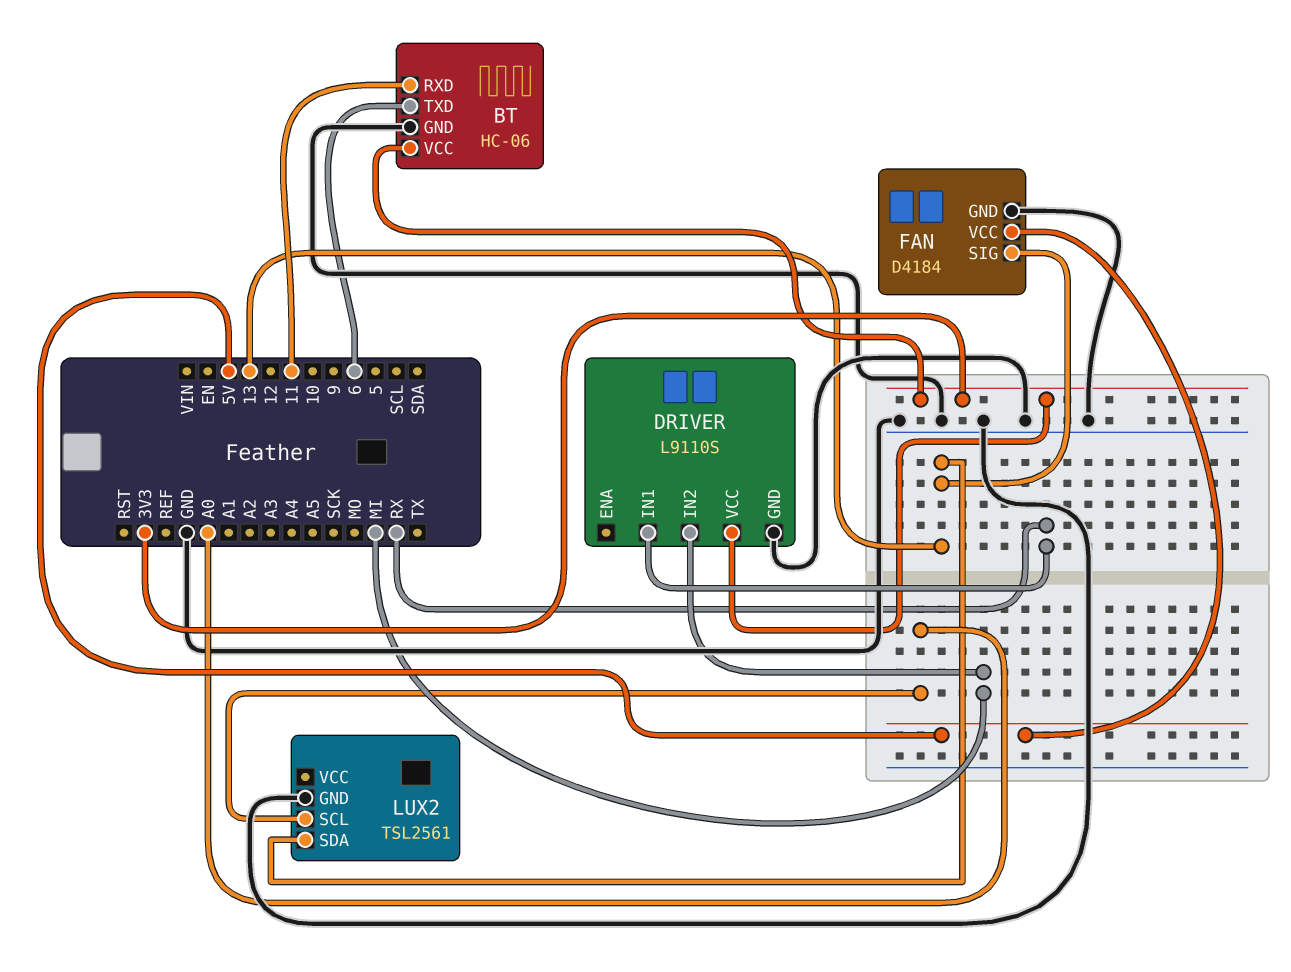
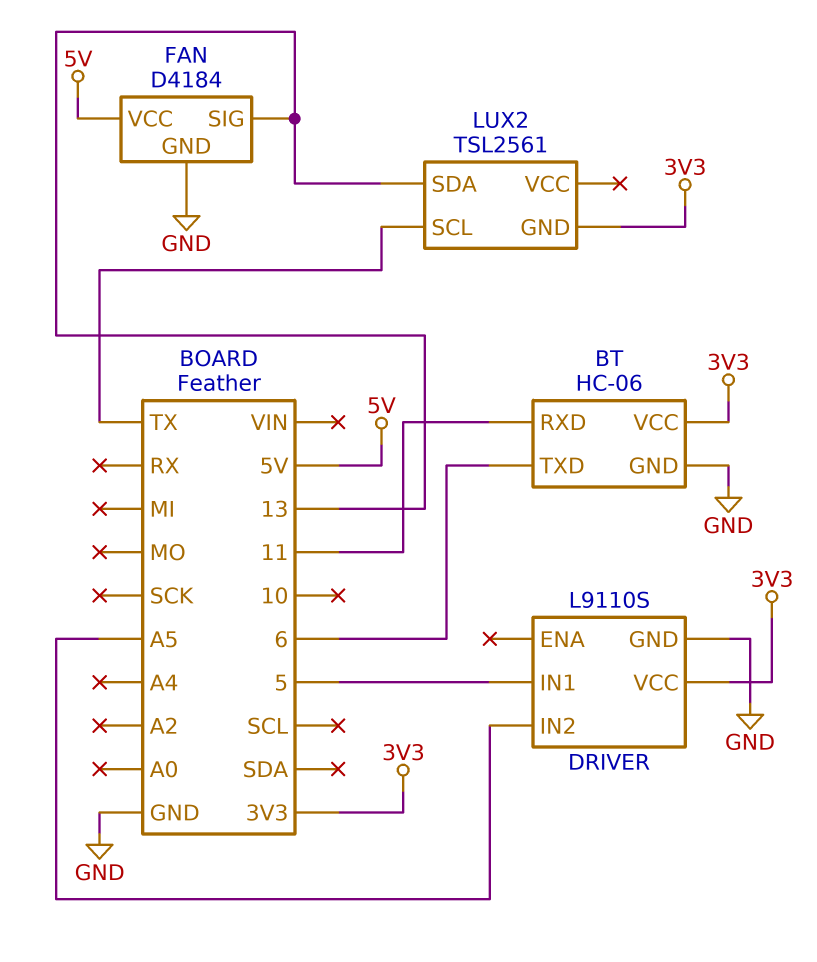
DRIVER pin IN1: RX -> 5
DRIVER pin IN2: MI -> A5
LUX2 pin GND: GND -> 3V3
LUX2 pin SCL: A0 -> TX

